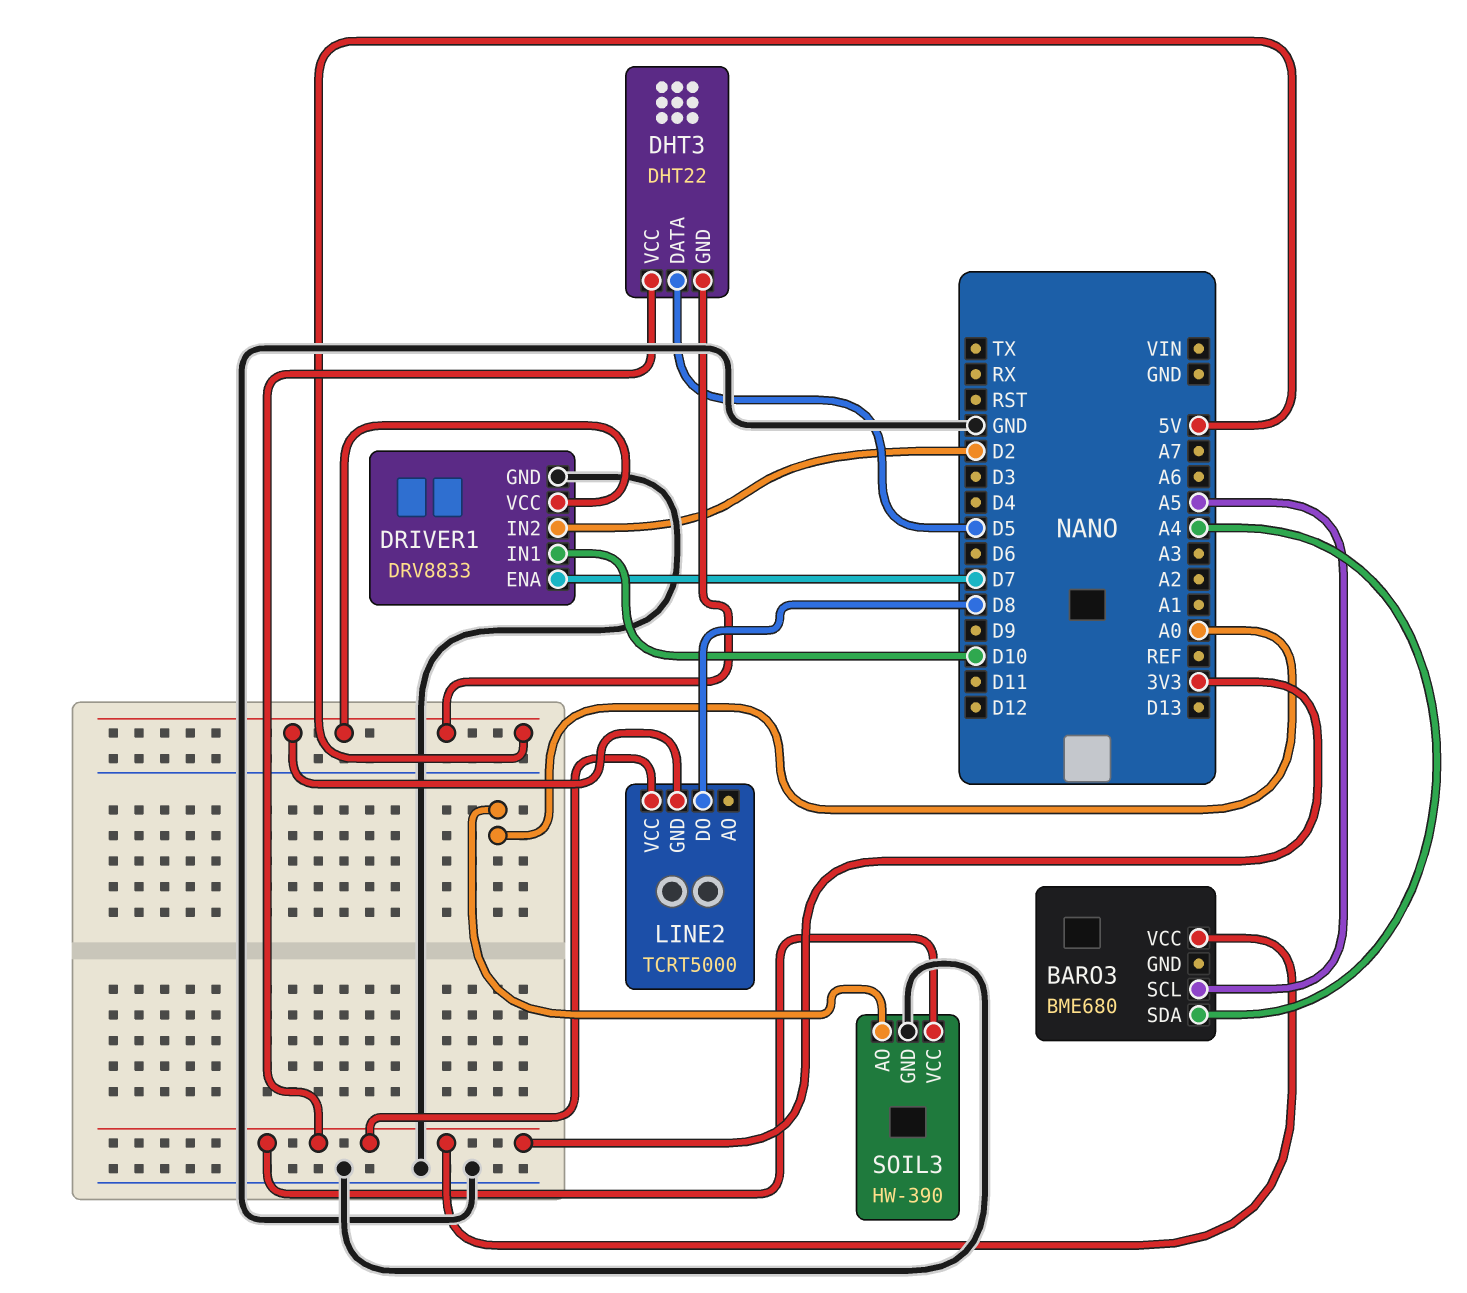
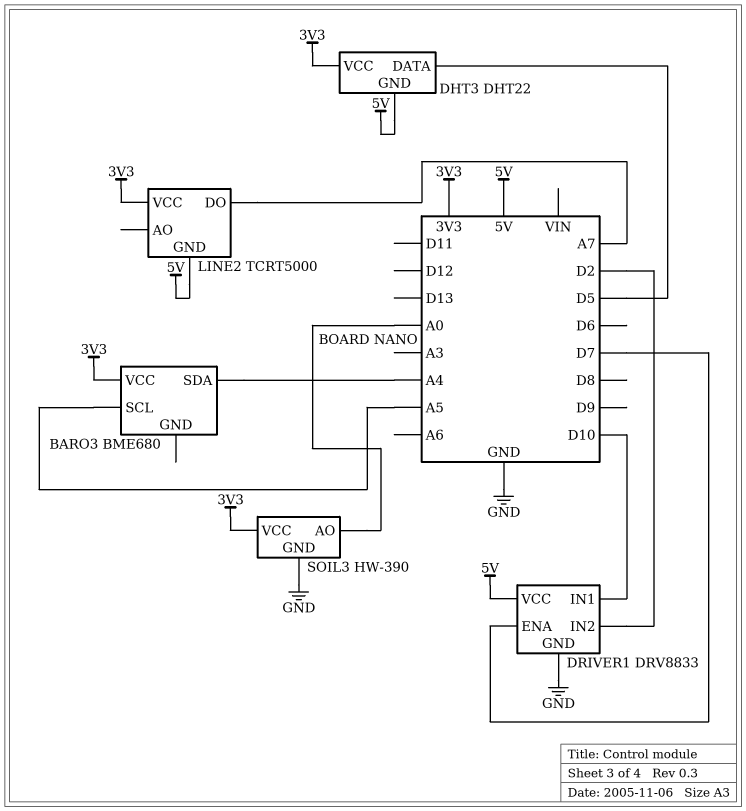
LINE2 pin DO: D8 -> A7

